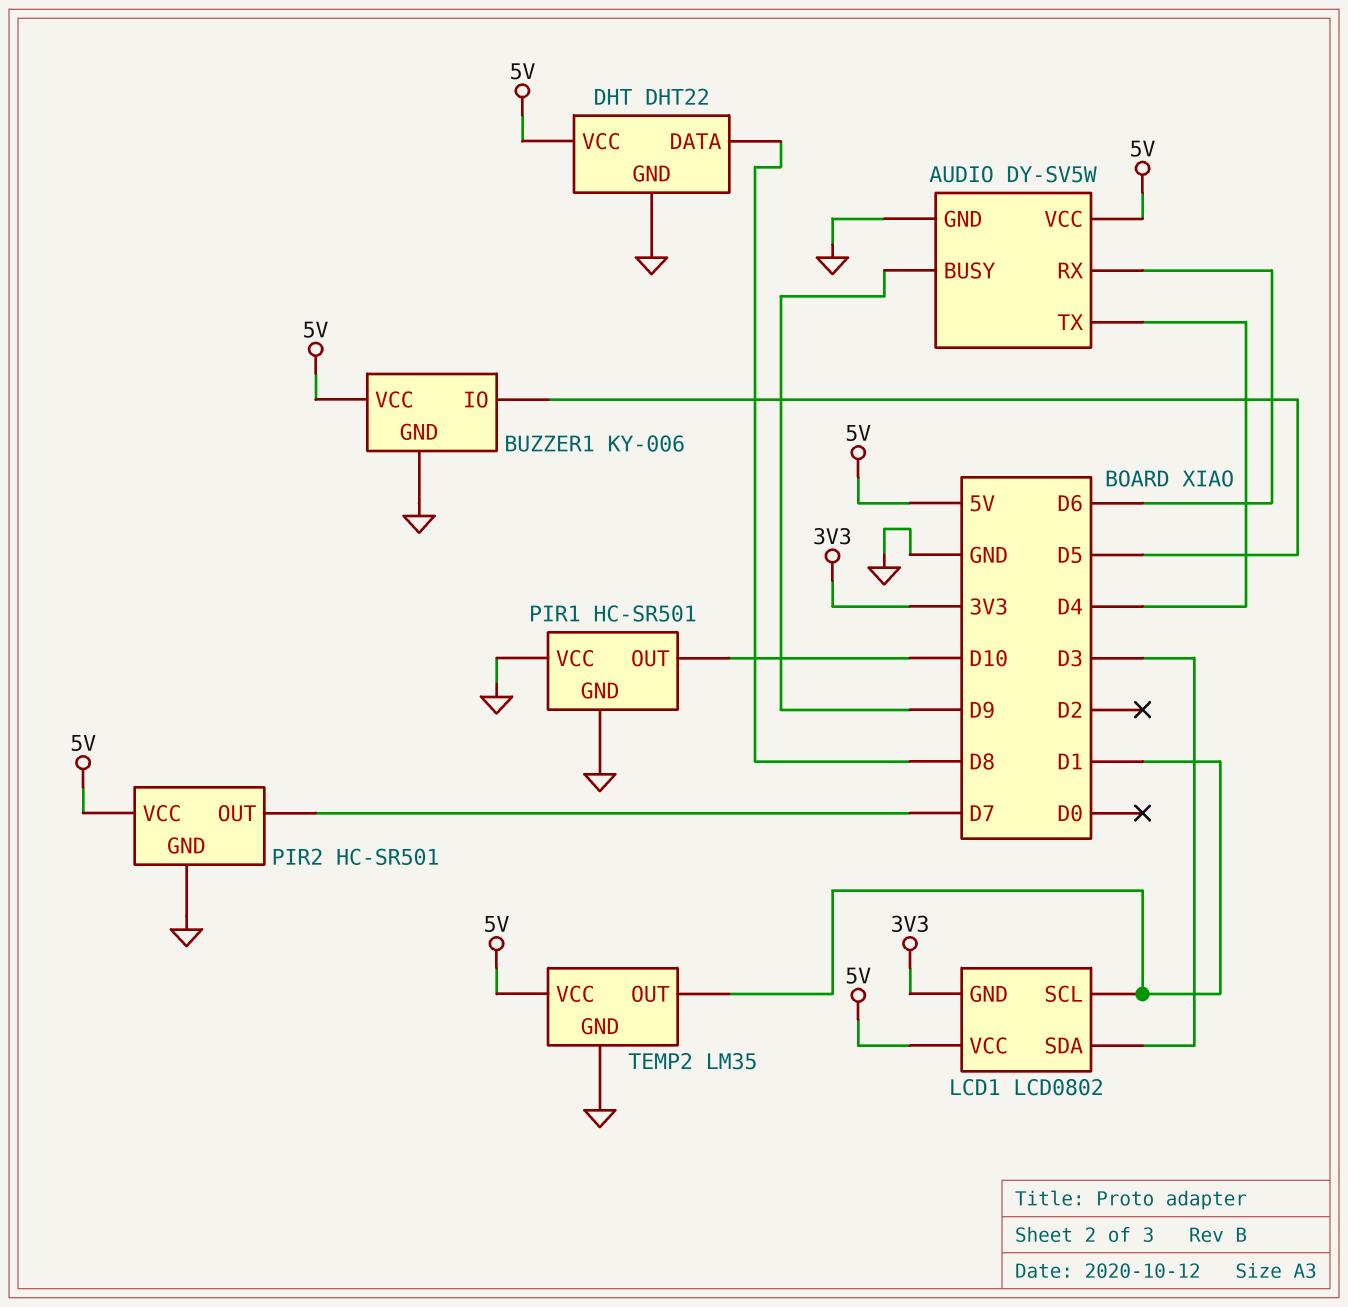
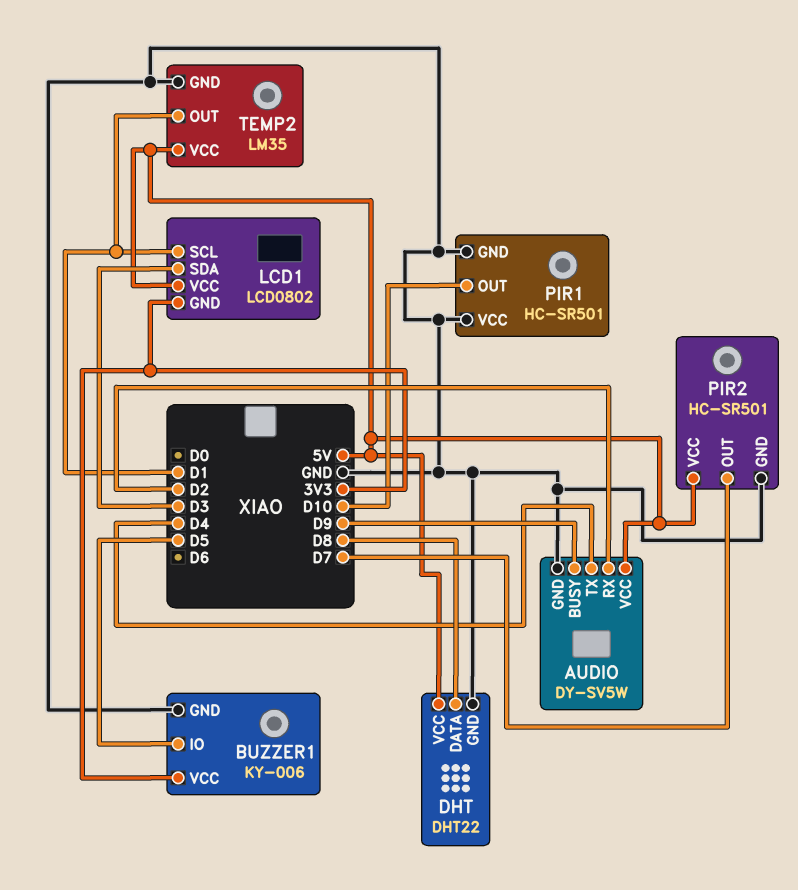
AUDIO pin RX: D6 -> D2
BUZZER1 pin VCC: 5V -> 3V3

